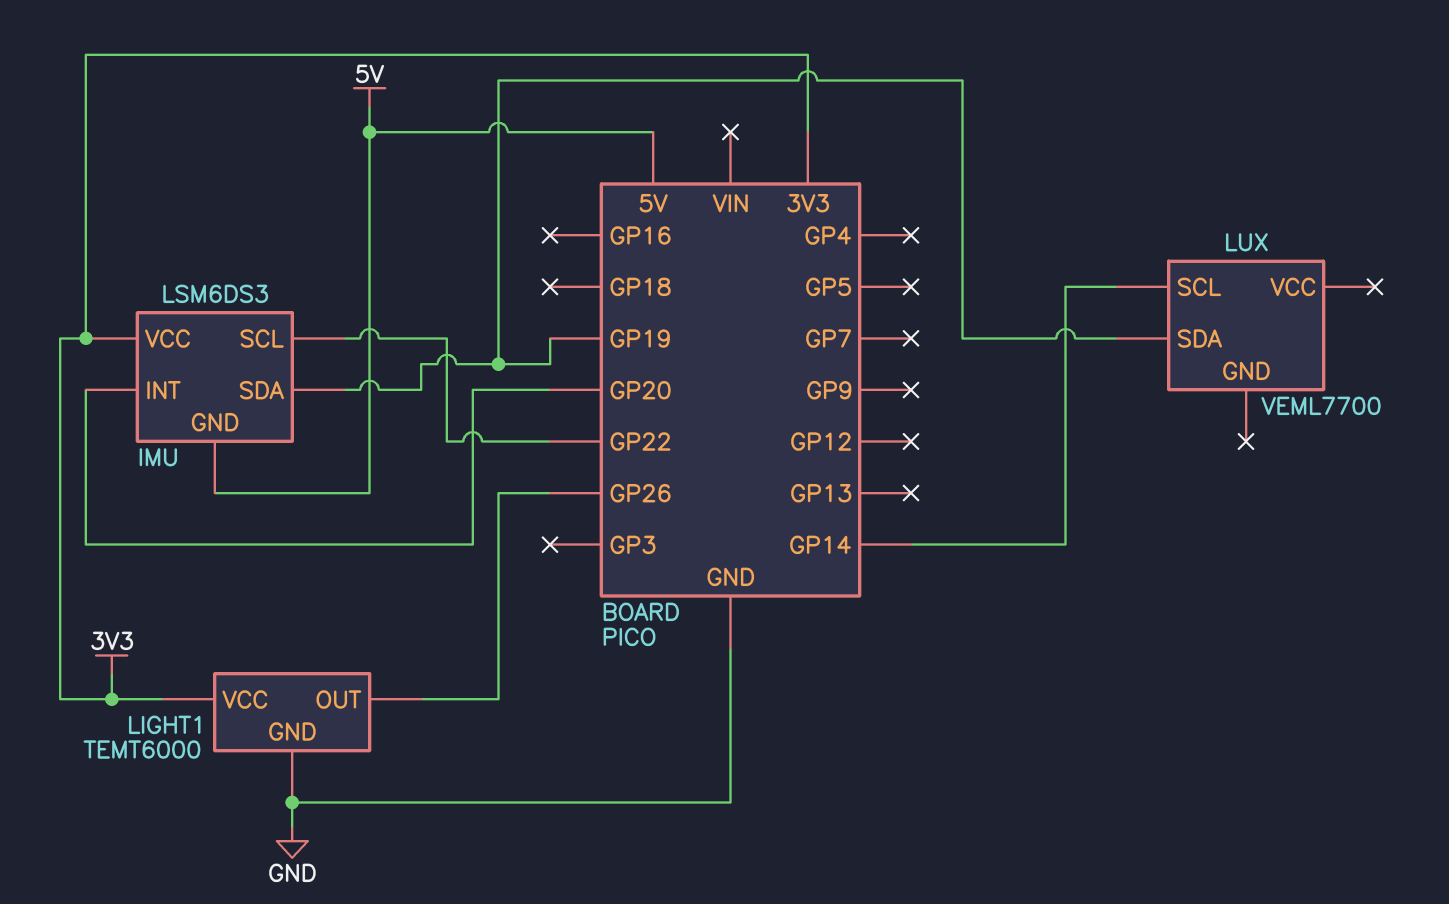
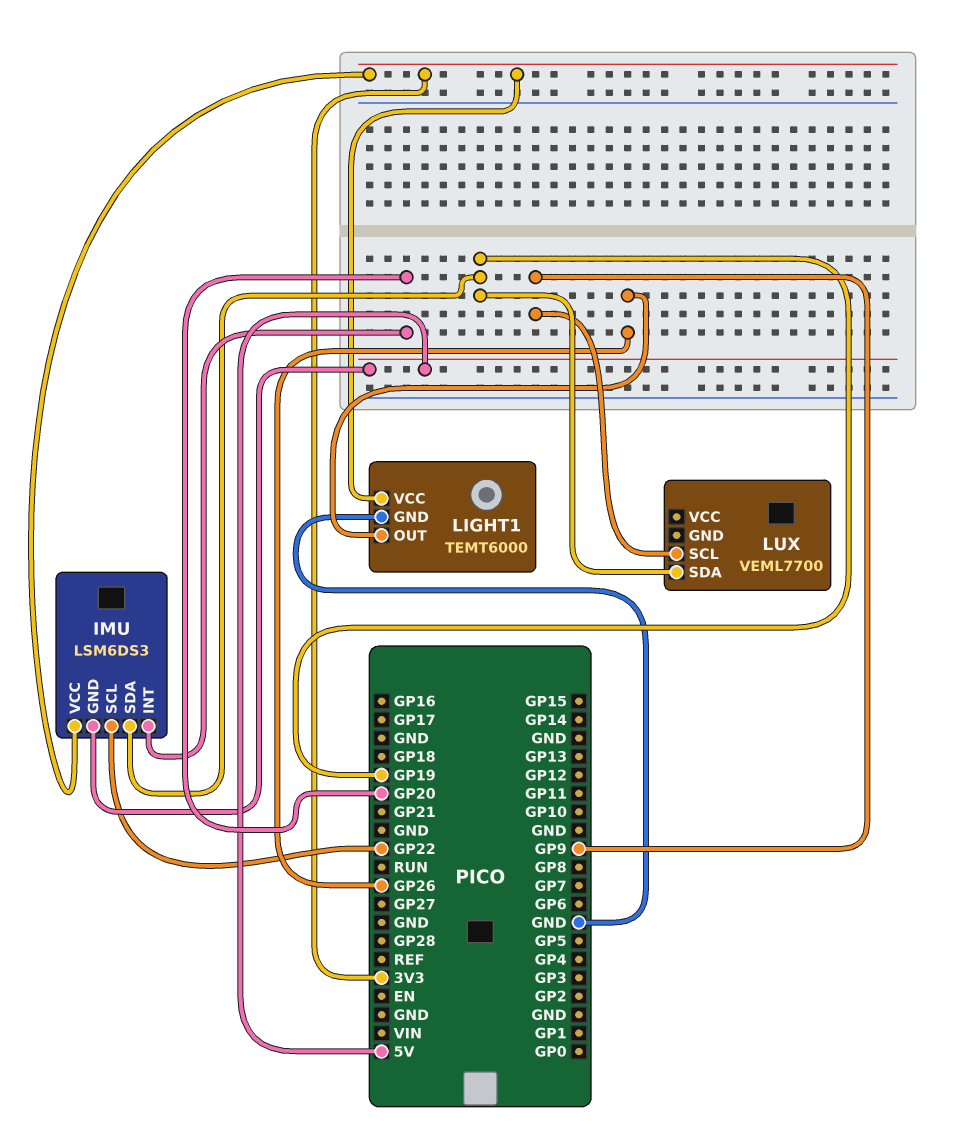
LUX pin SCL: GP14 -> GP9

